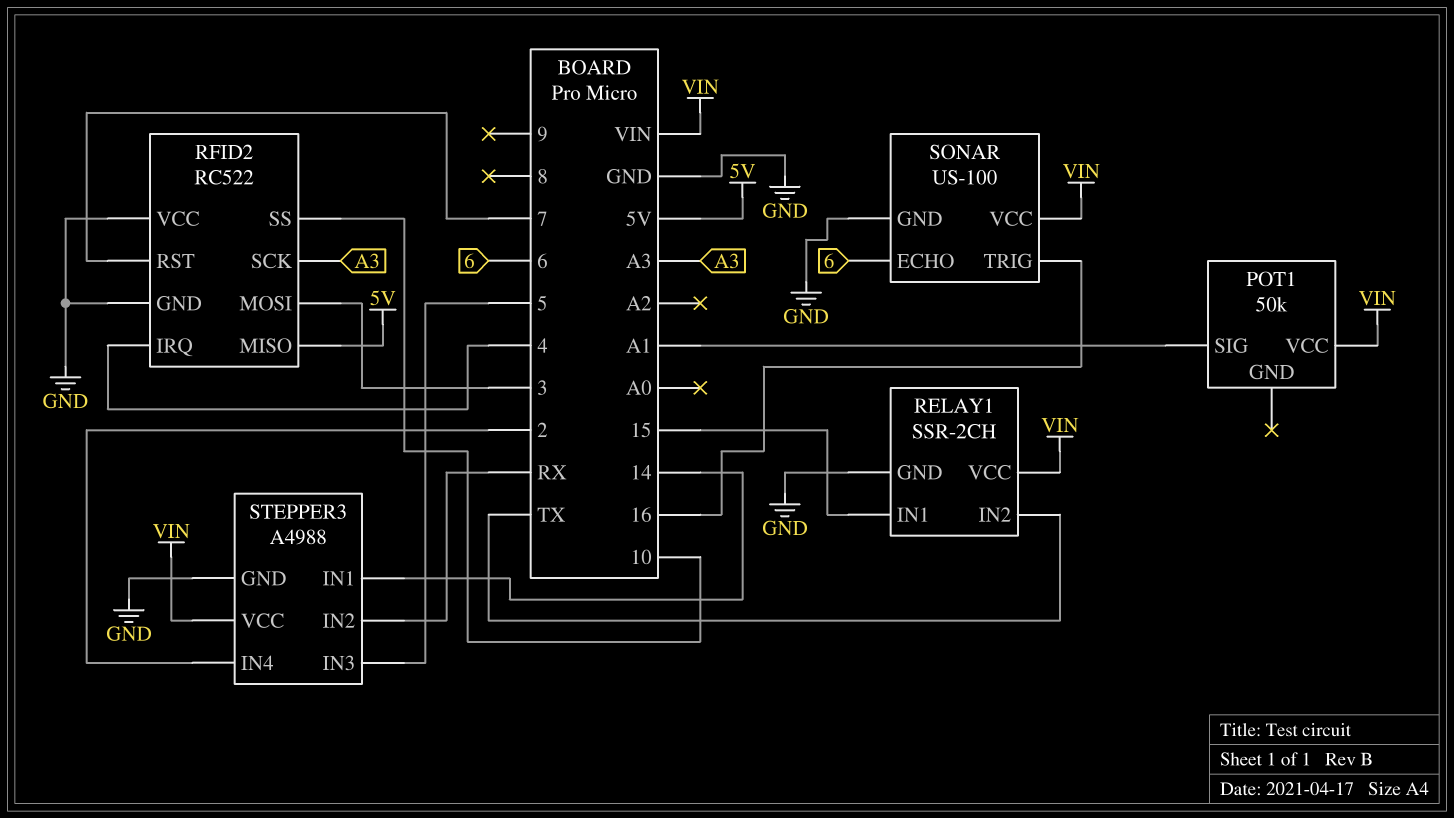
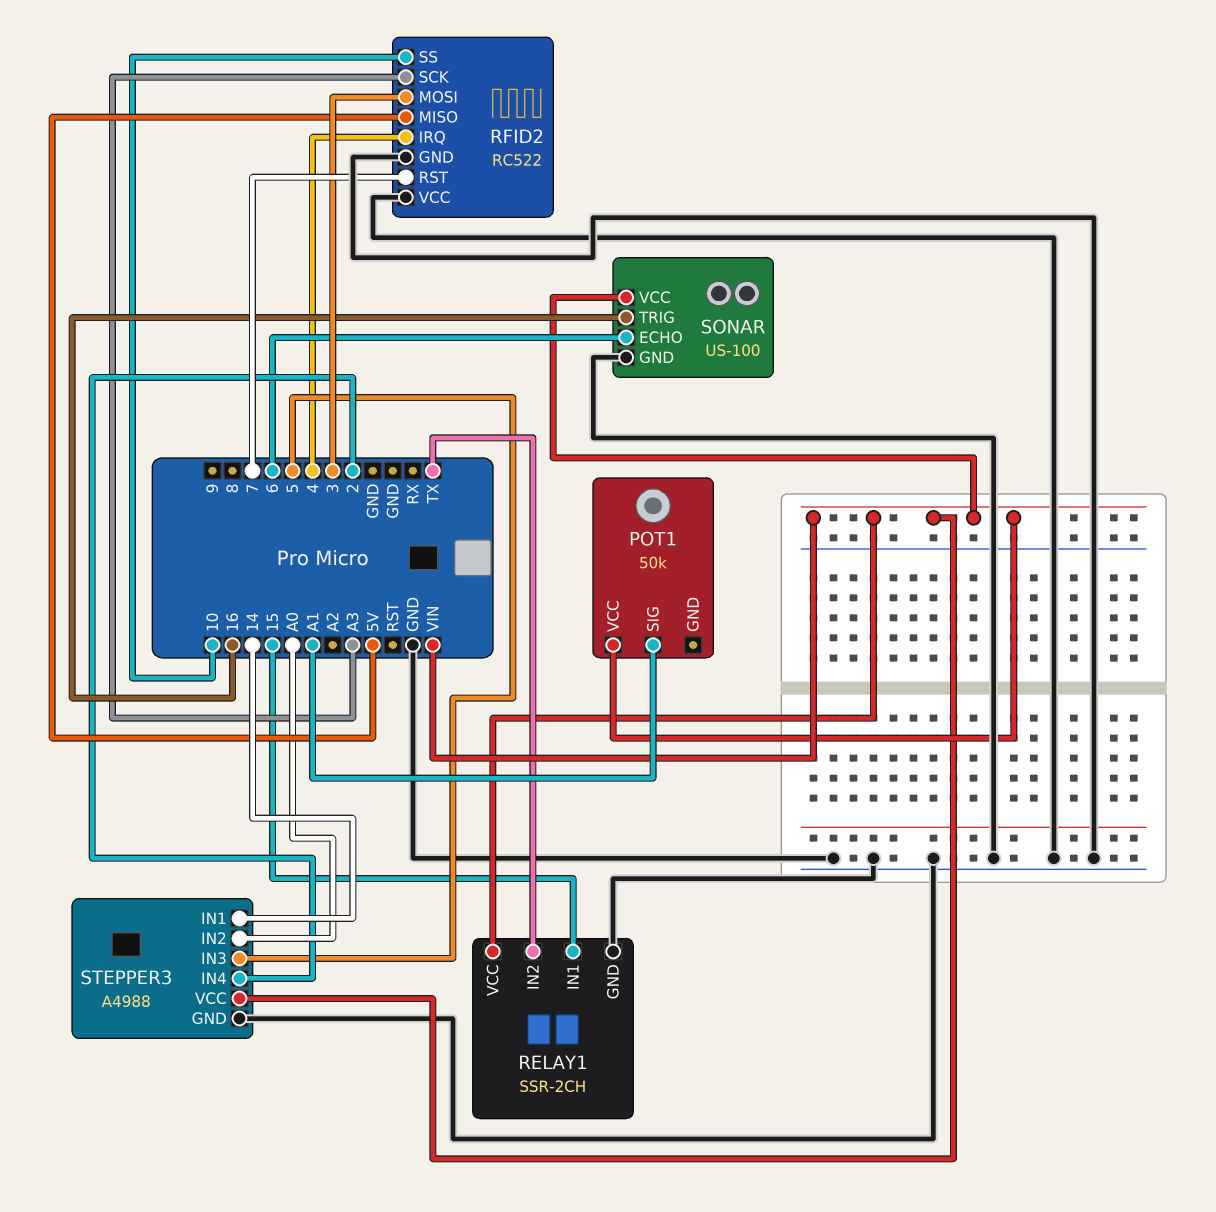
STEPPER3 pin IN2: RX -> A0

